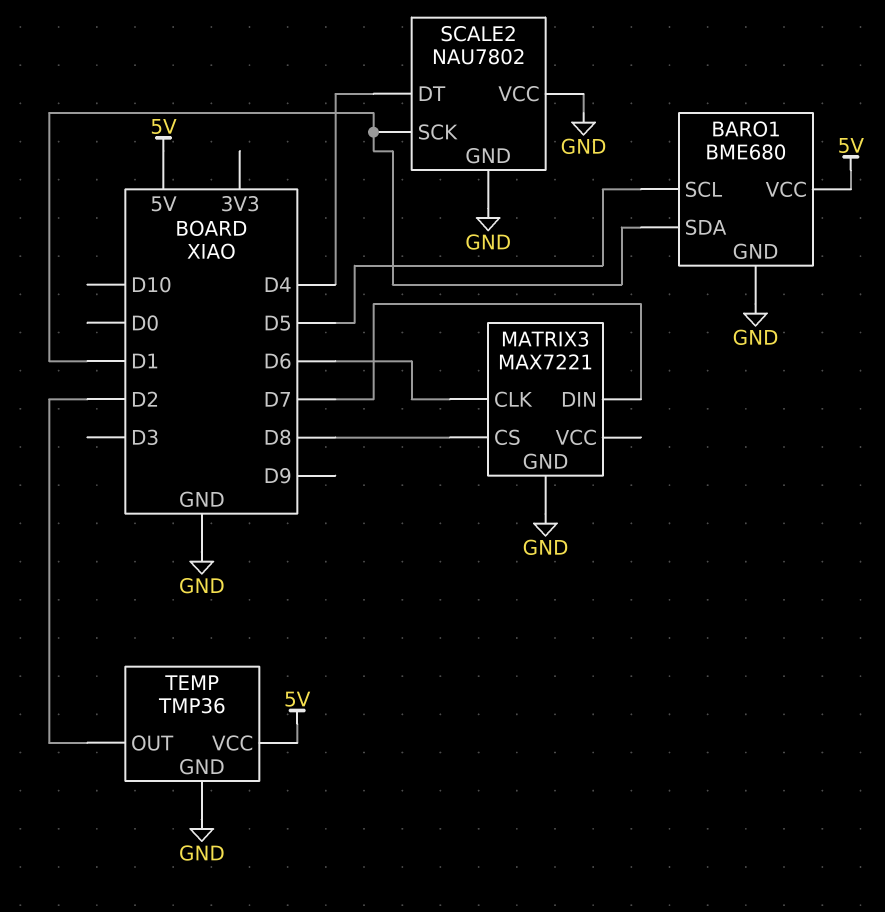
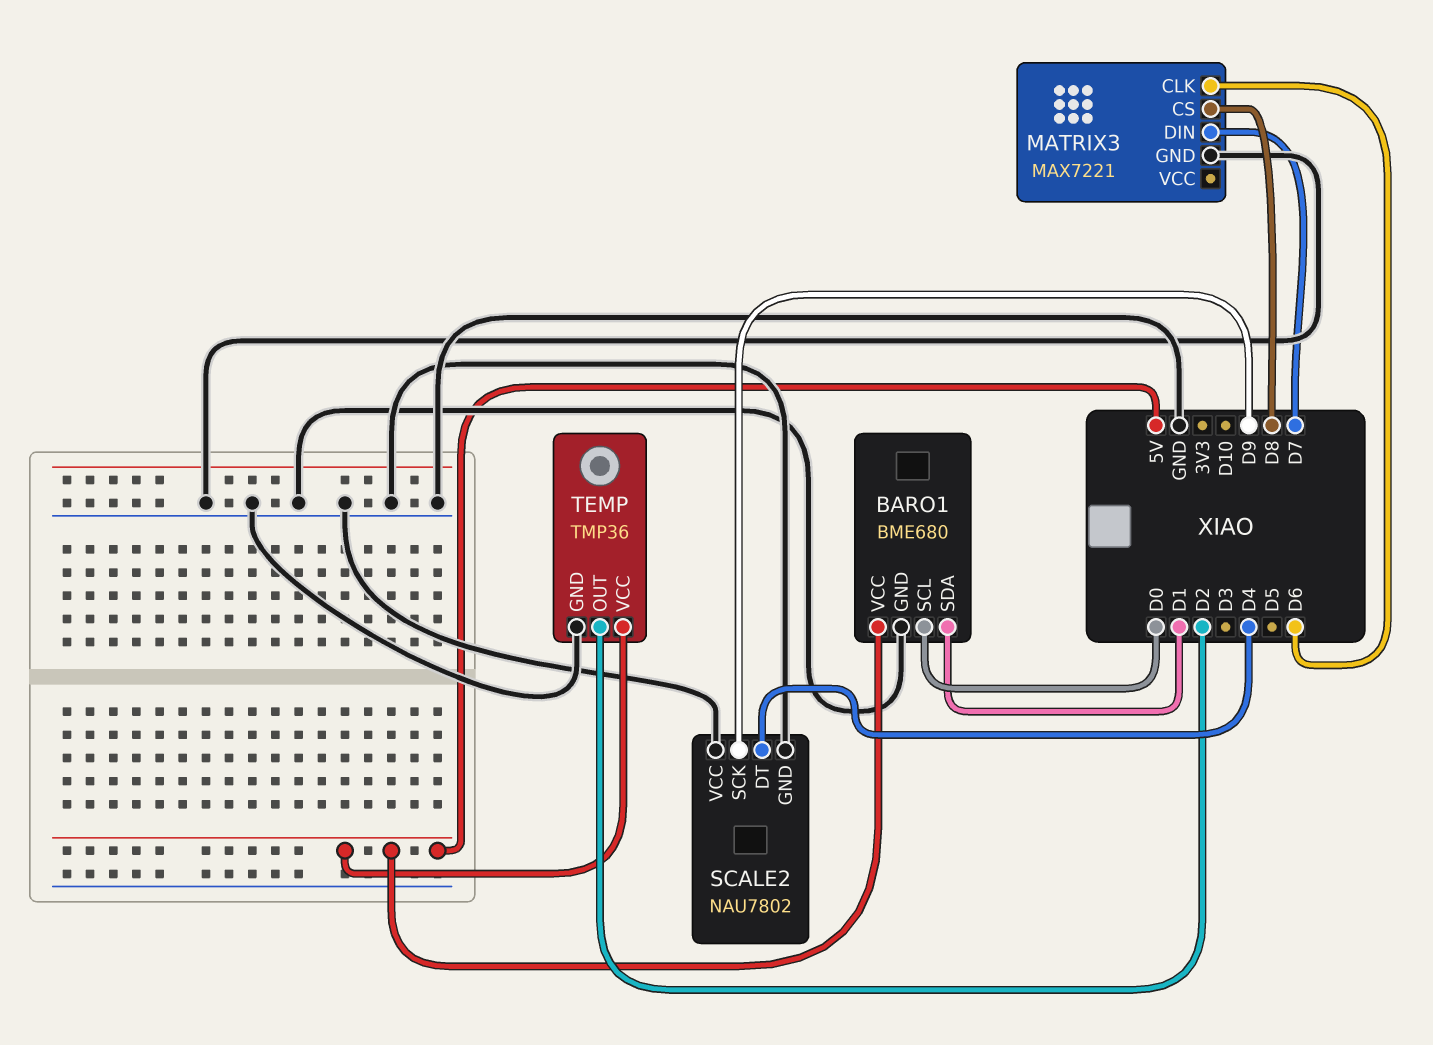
BARO1 pin SCL: D5 -> D0
SCALE2 pin SCK: D1 -> D9

